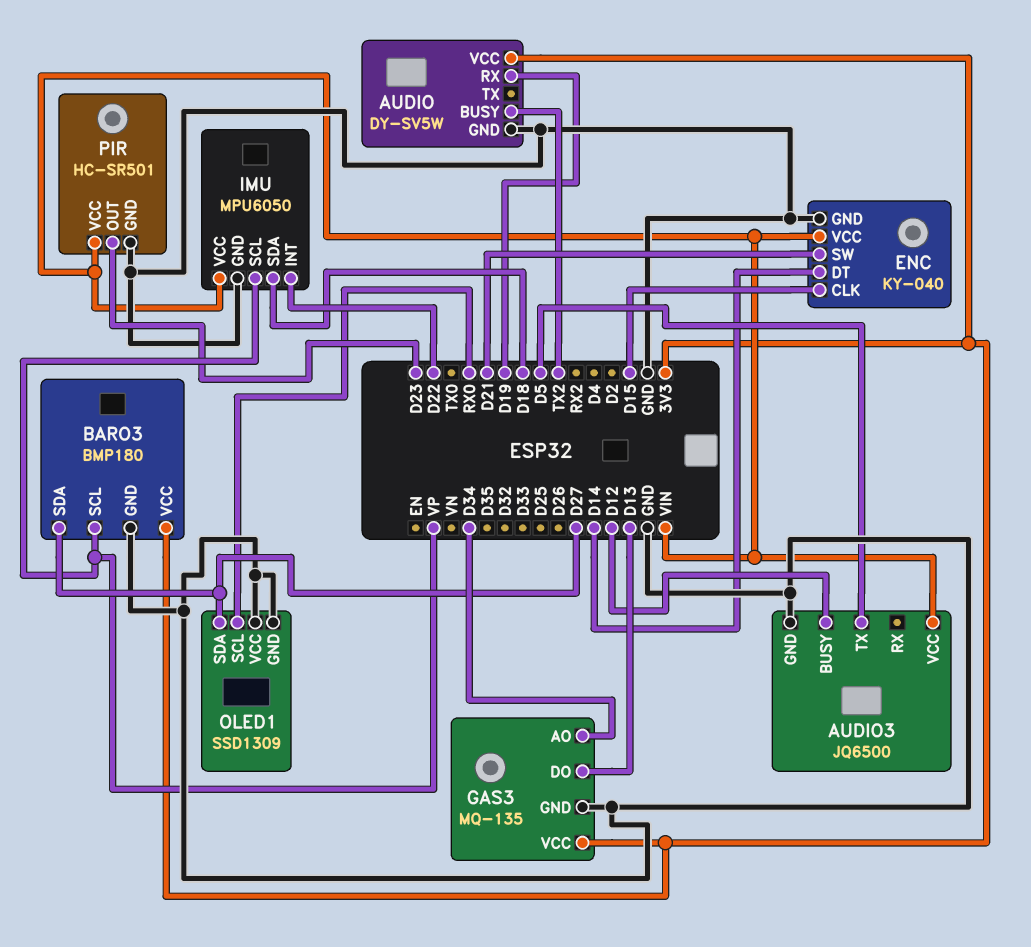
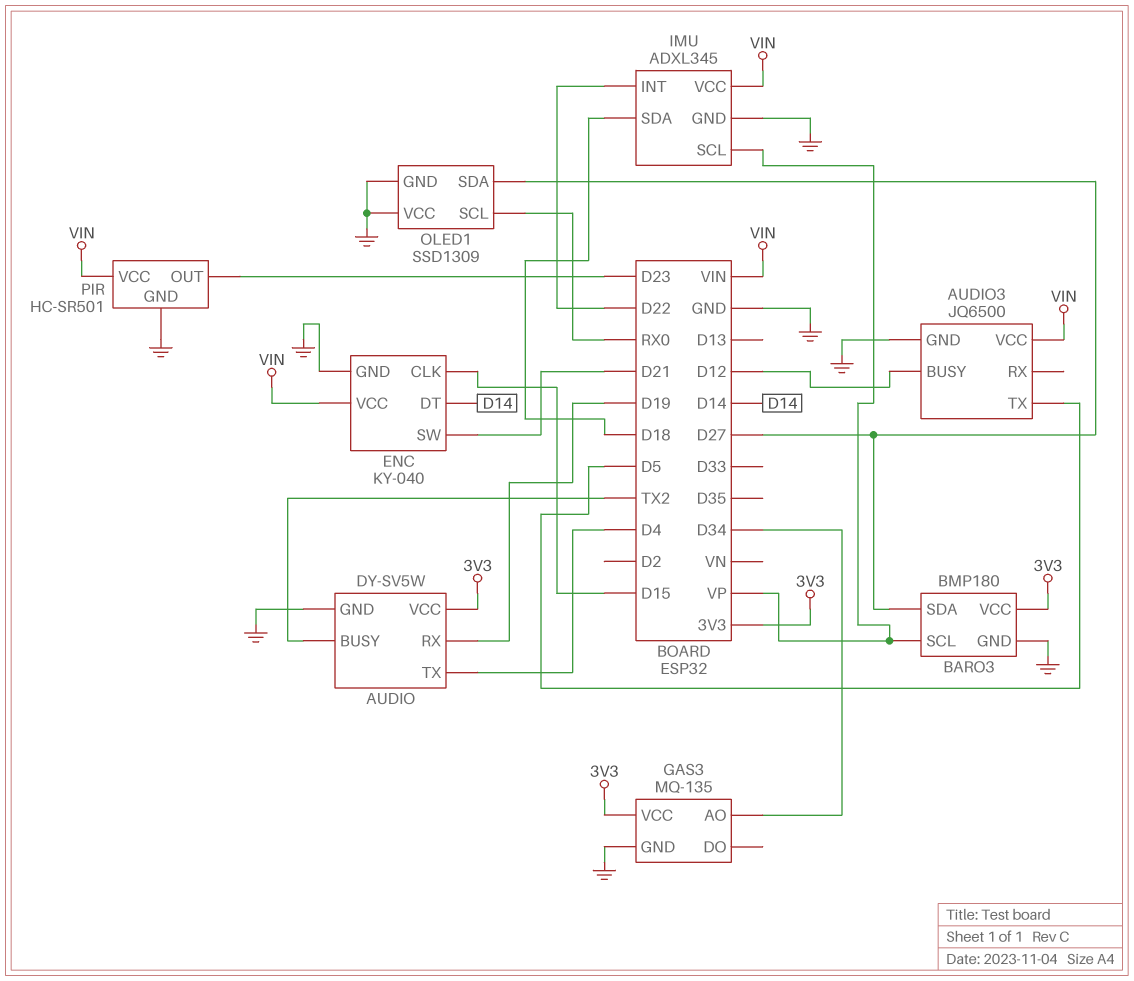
AUDIO pin TX: none -> D4
GAS3 pin DO: D13 -> none
IMU: MPU6050 -> ADXL345

